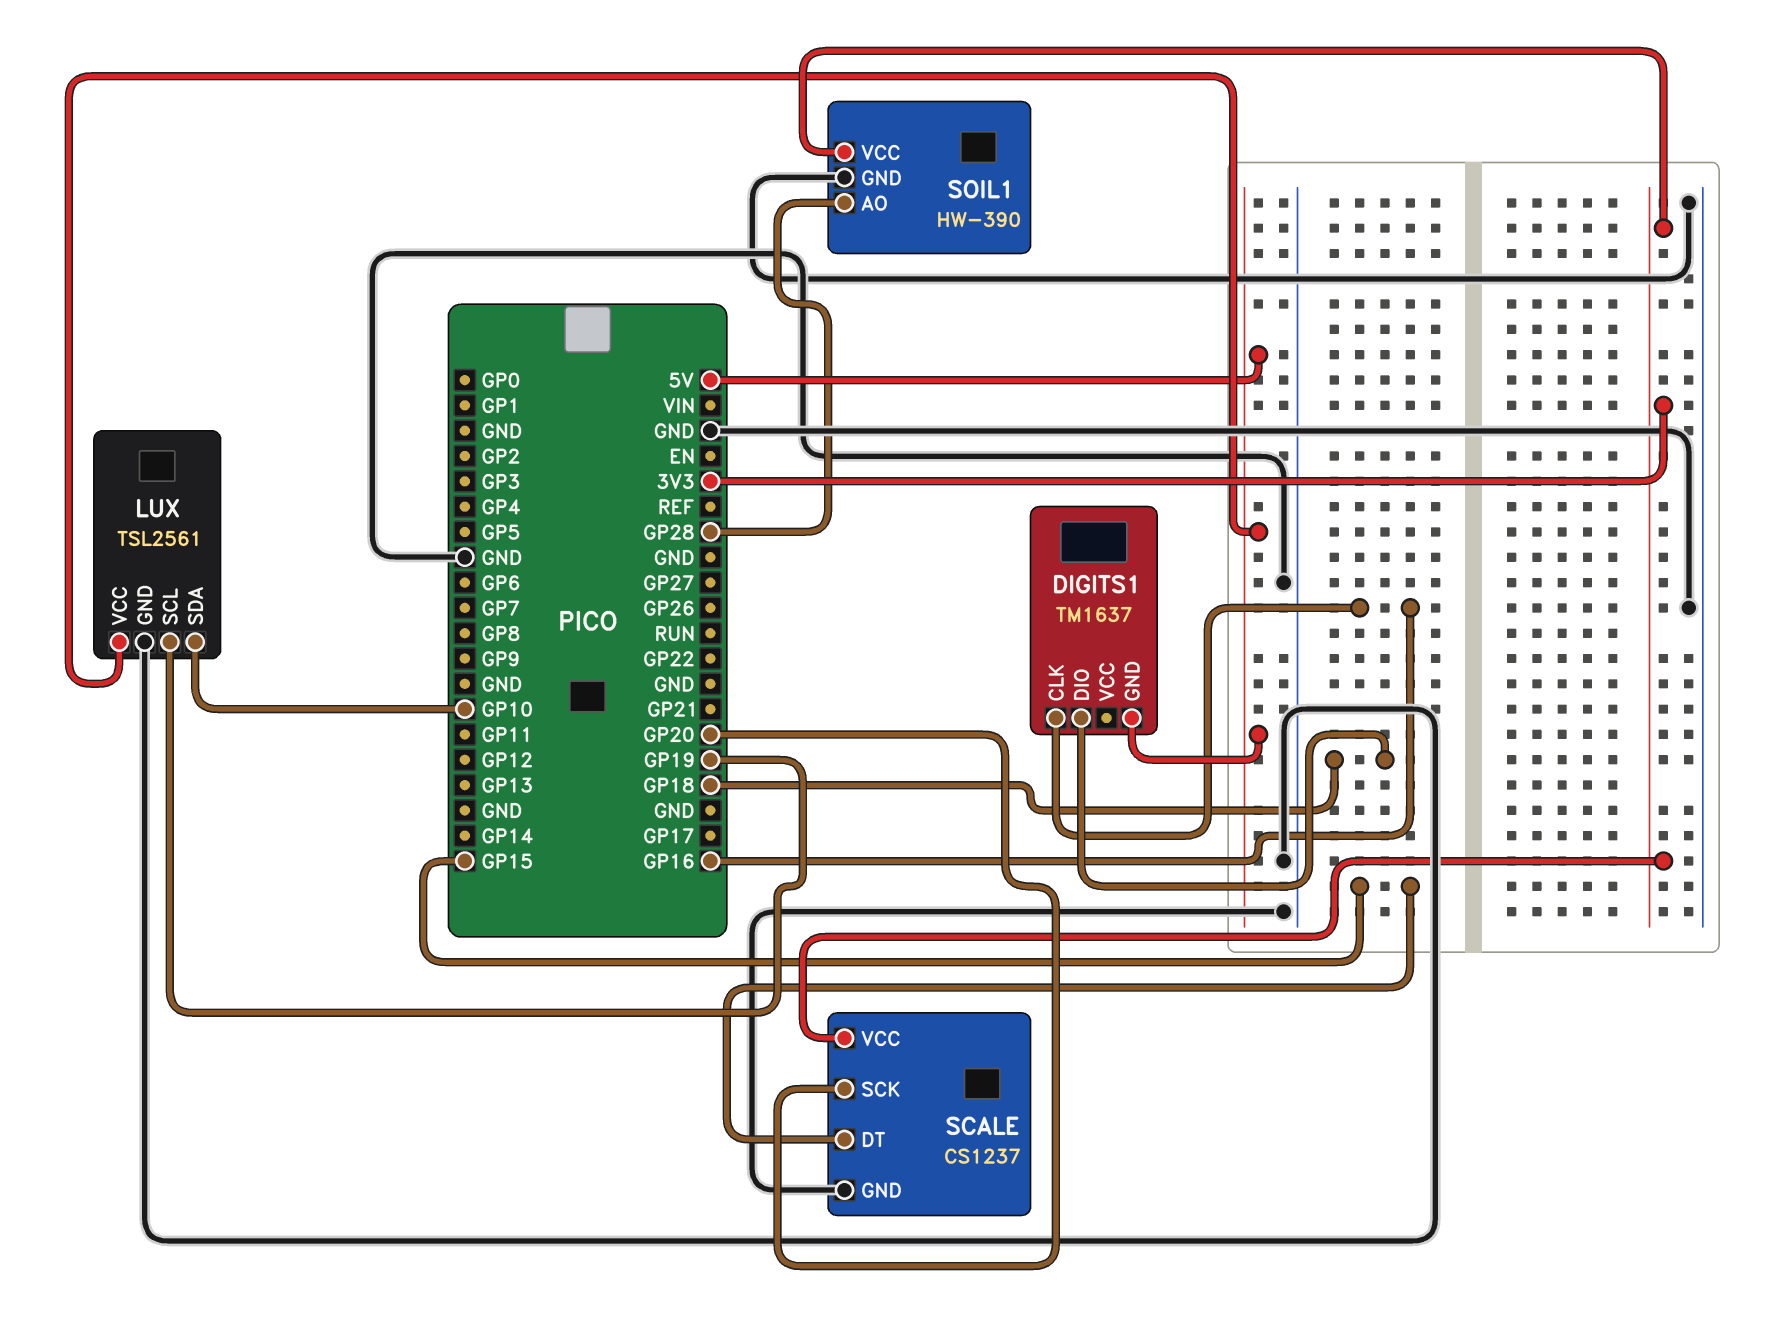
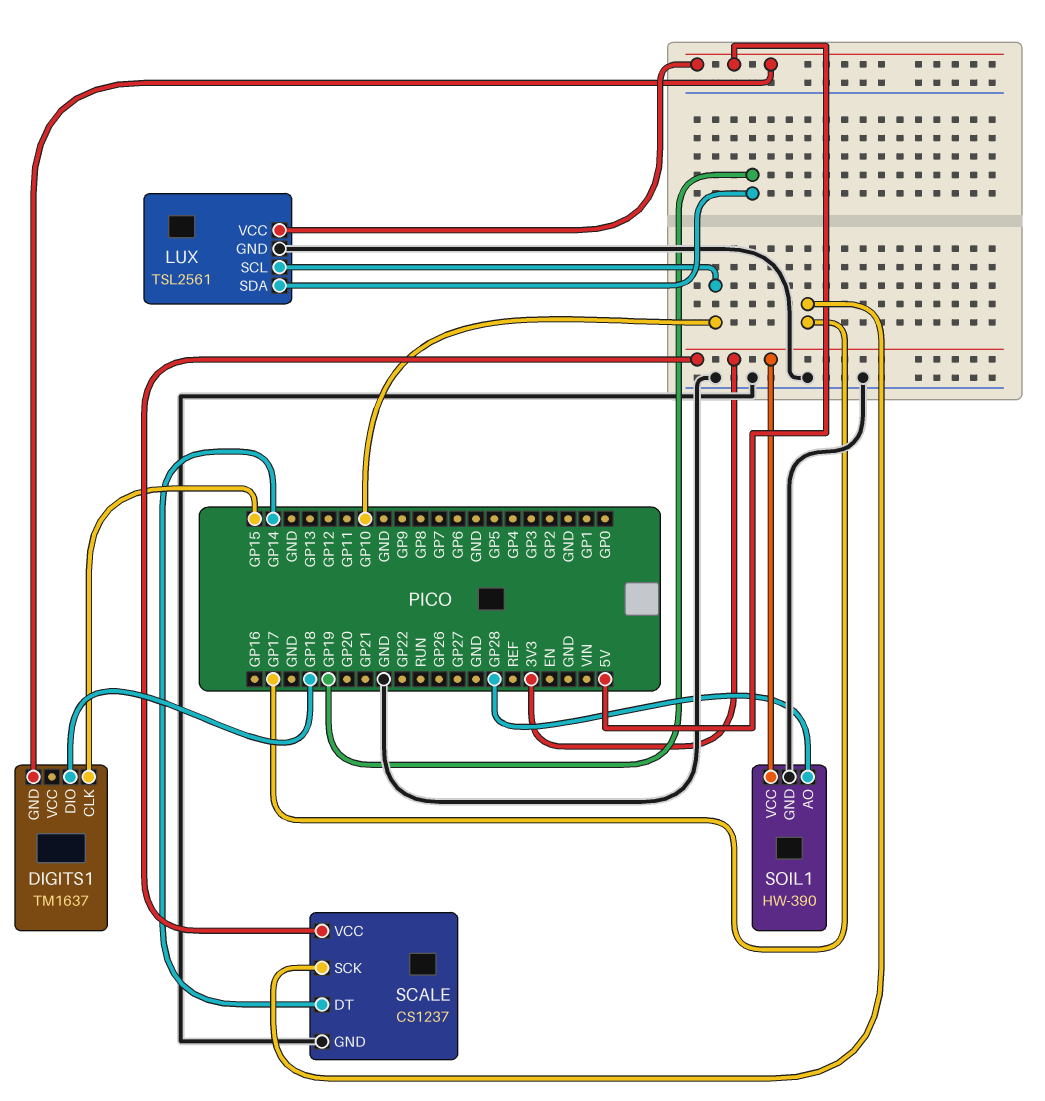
DIGITS1 pin CLK: GP16 -> GP15
LUX pin SCL: GP19 -> GP10
LUX pin SDA: GP10 -> GP19
SCALE pin DT: GP15 -> GP14
SCALE pin SCK: GP20 -> GP17

